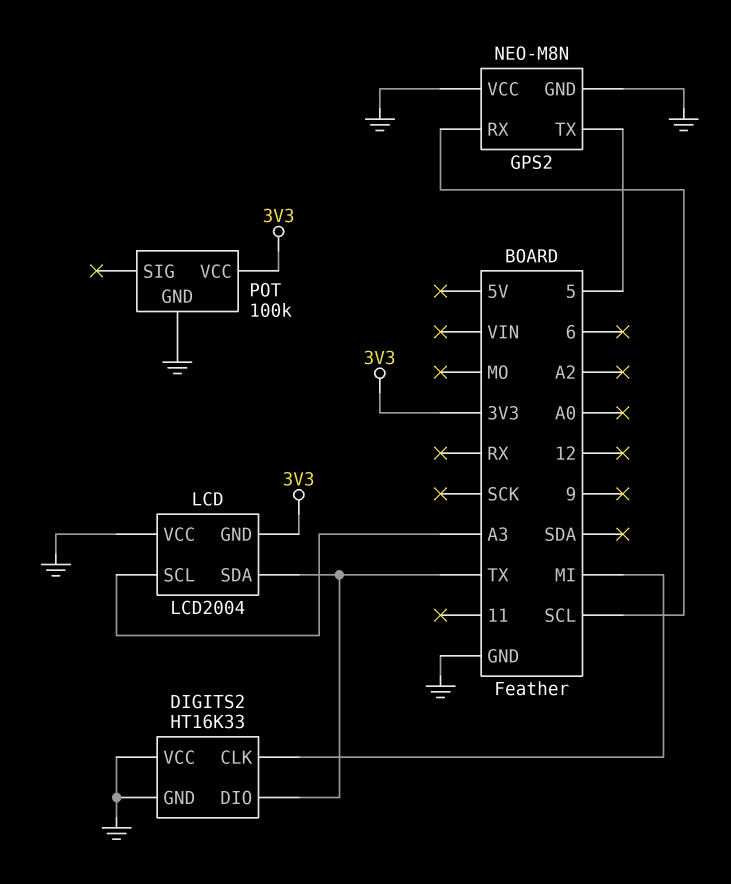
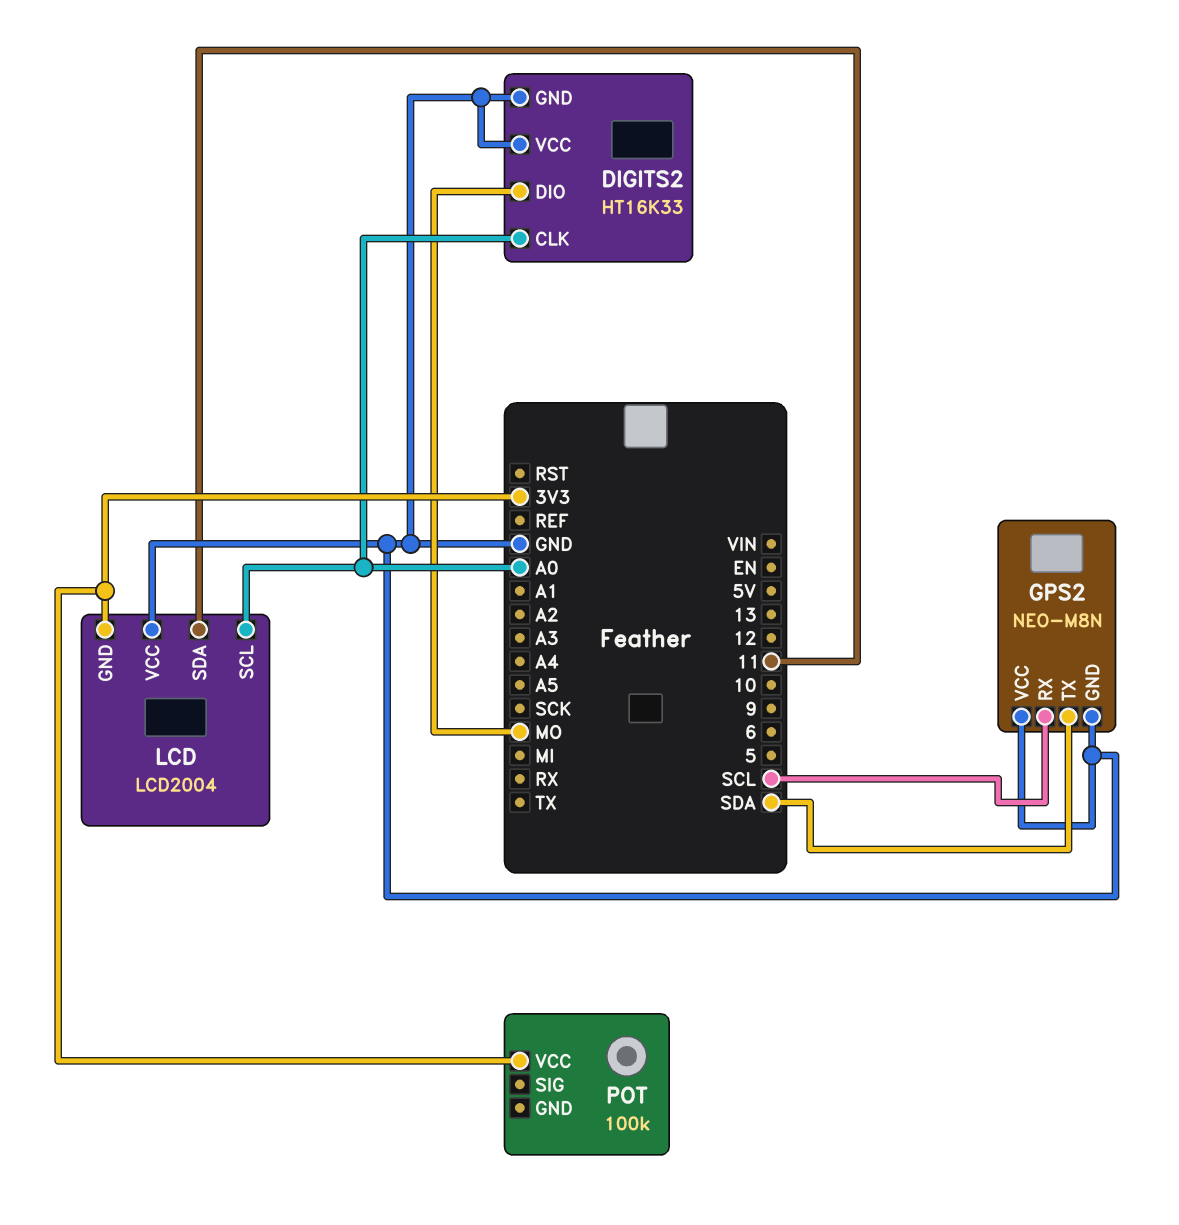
DIGITS2 pin CLK: MI -> A0
DIGITS2 pin DIO: TX -> MO
GPS2 pin TX: 5 -> SDA
LCD pin SCL: A3 -> A0
LCD pin SDA: TX -> 11
POT pin GND: GND -> none

